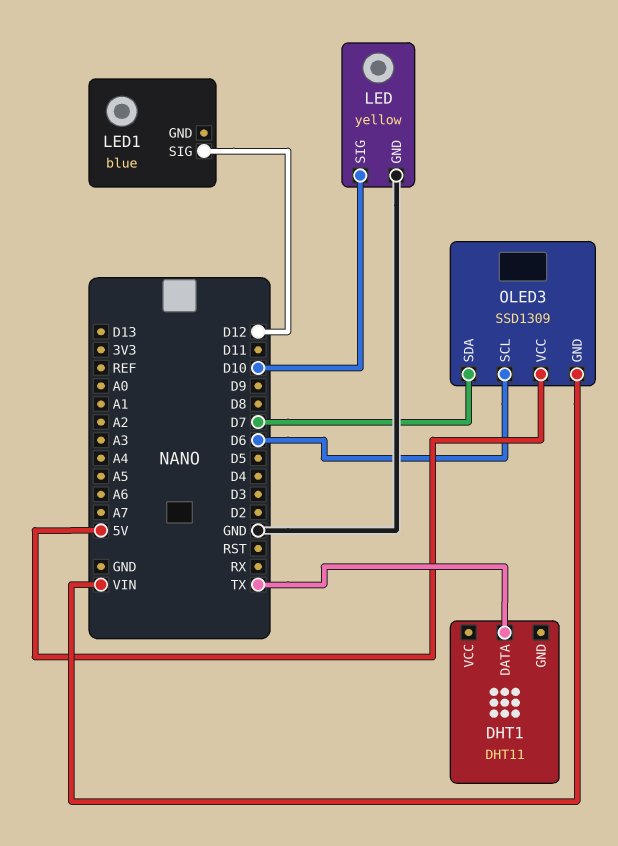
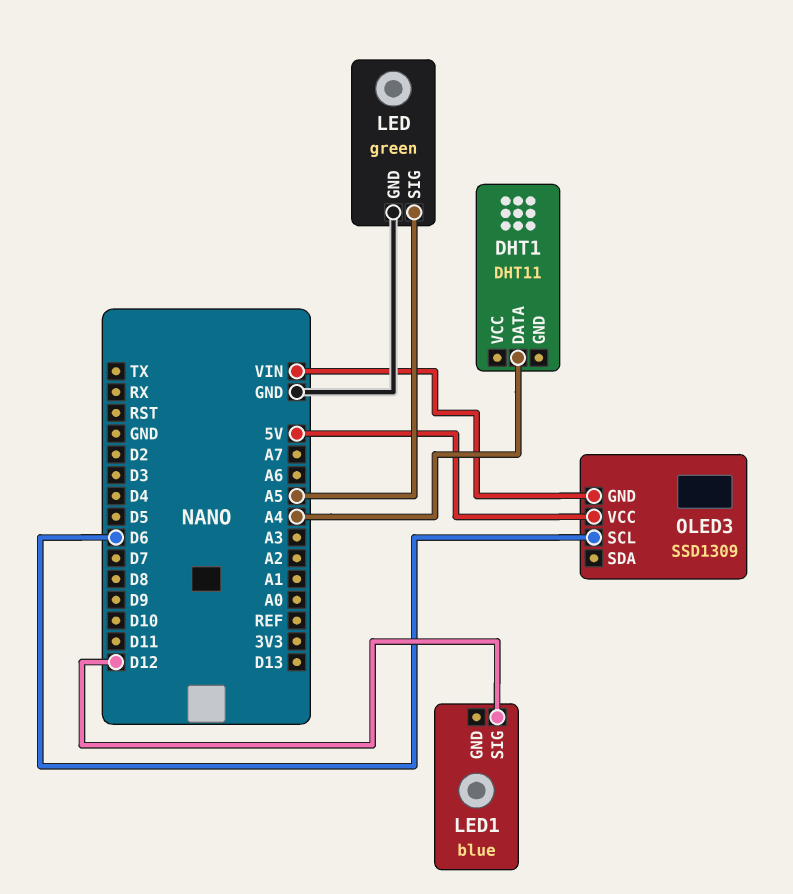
DHT1 pin DATA: TX -> A4
LED: yellow -> green
LED pin SIG: D10 -> A5
OLED3 pin SDA: D7 -> none

